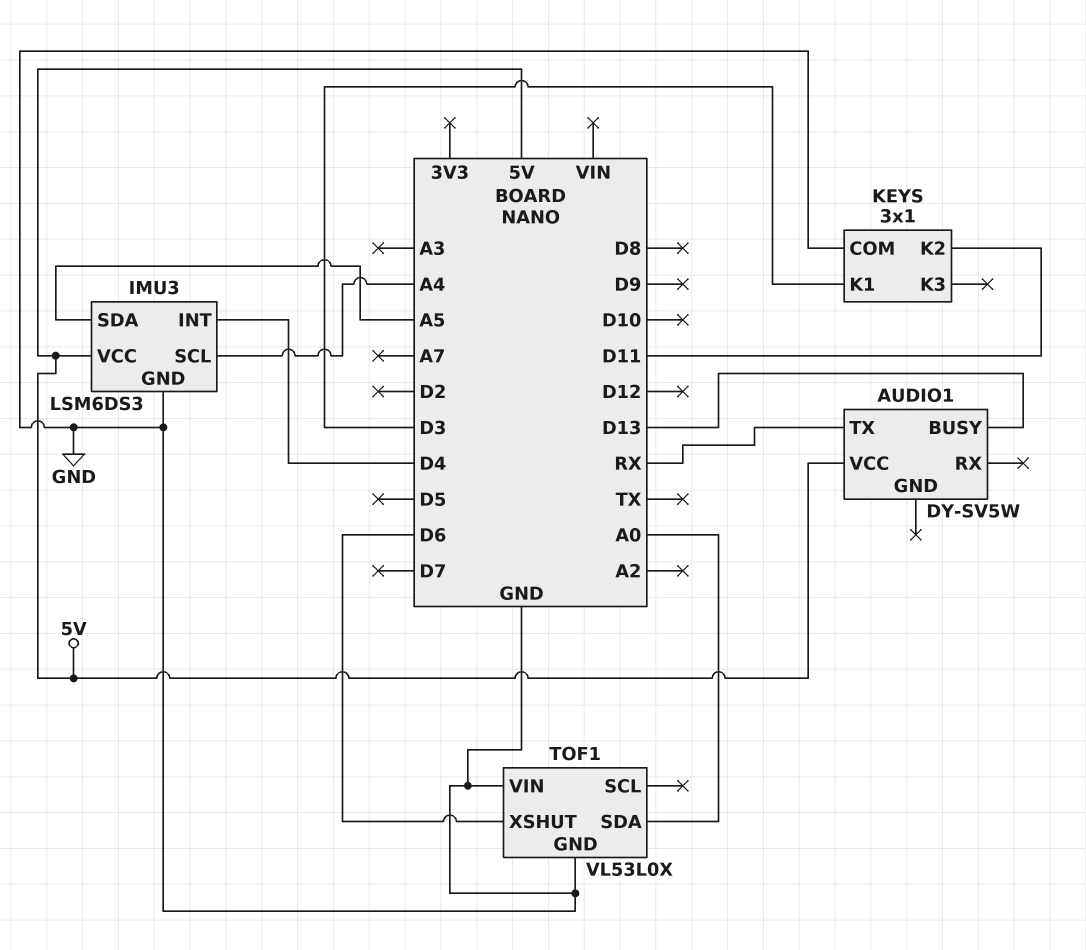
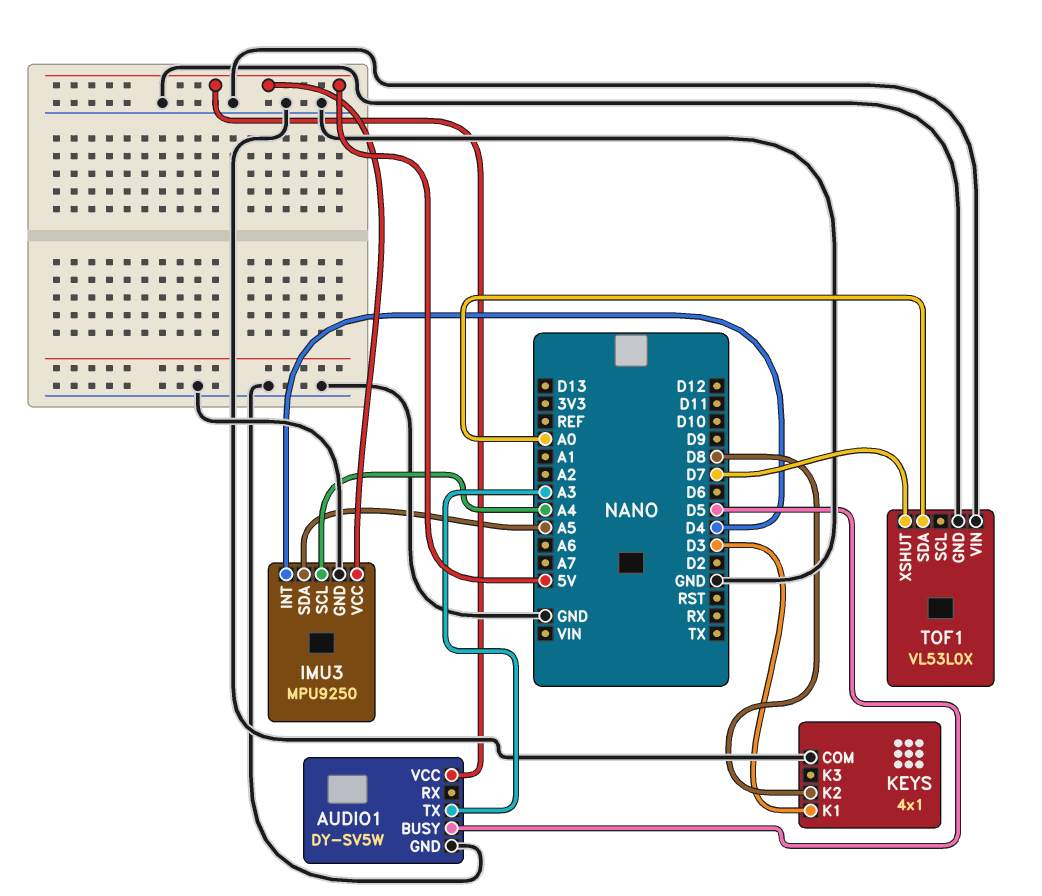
AUDIO1 pin BUSY: D13 -> D5
AUDIO1 pin GND: none -> GND
AUDIO1 pin TX: RX -> A3
IMU3: LSM6DS3 -> MPU9250
KEYS: 3x1 -> 4x1
KEYS pin K2: D11 -> D8
TOF1 pin XSHUT: D6 -> D7

